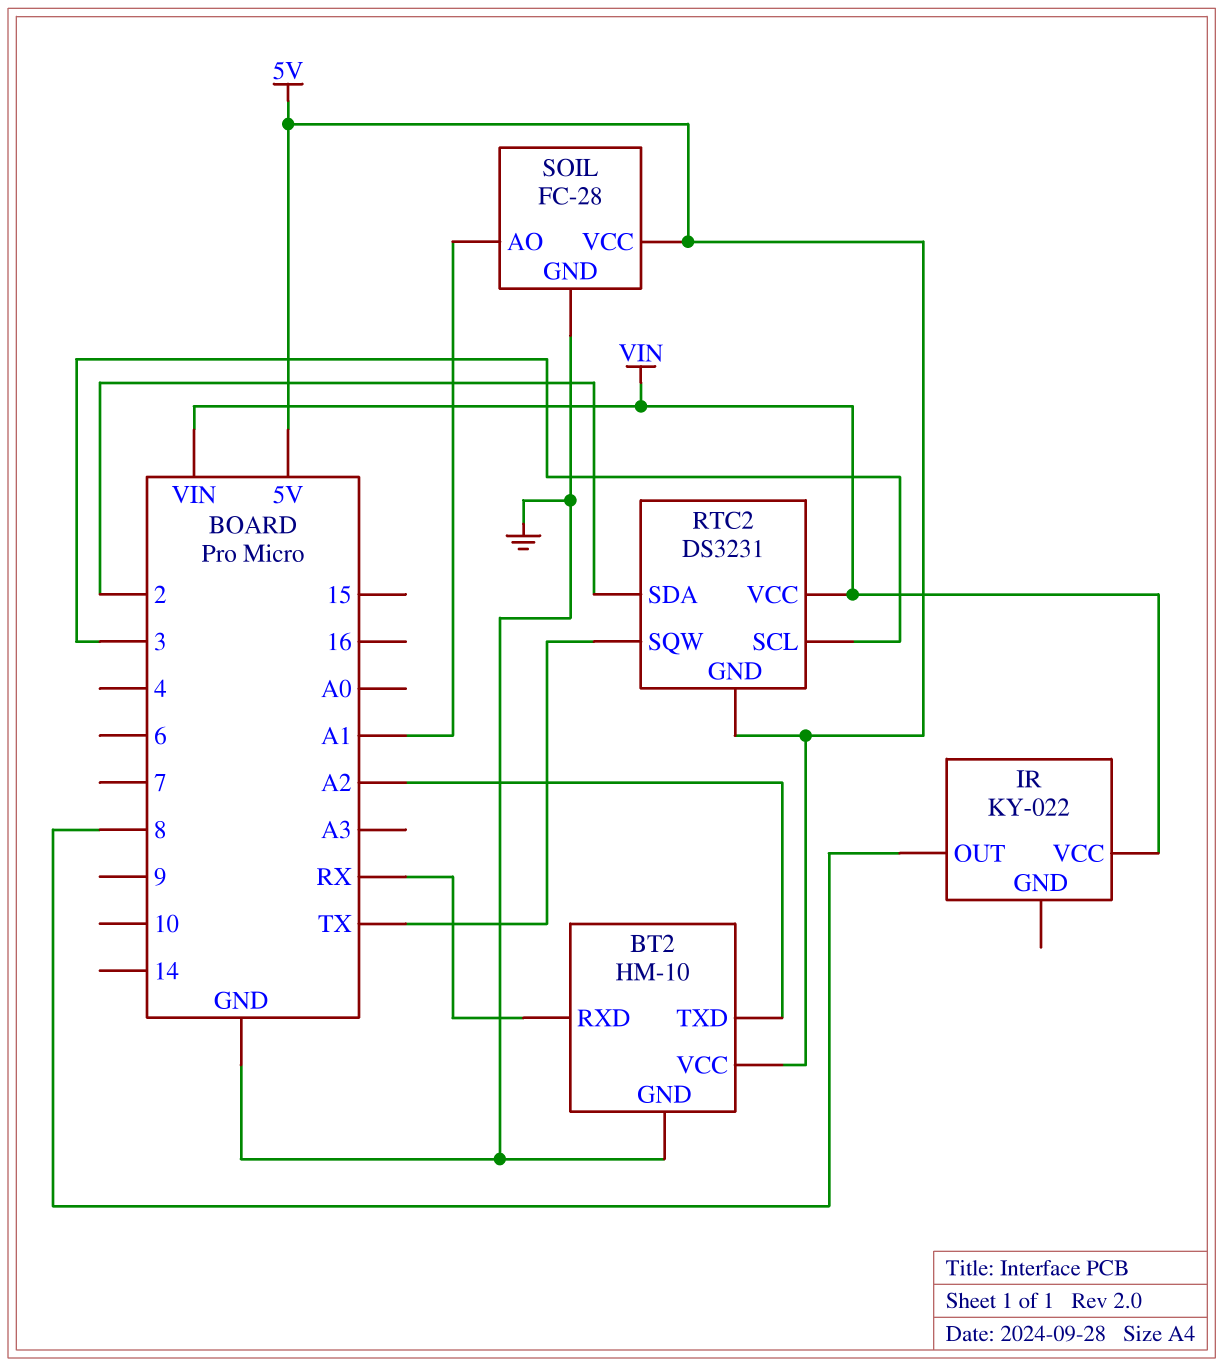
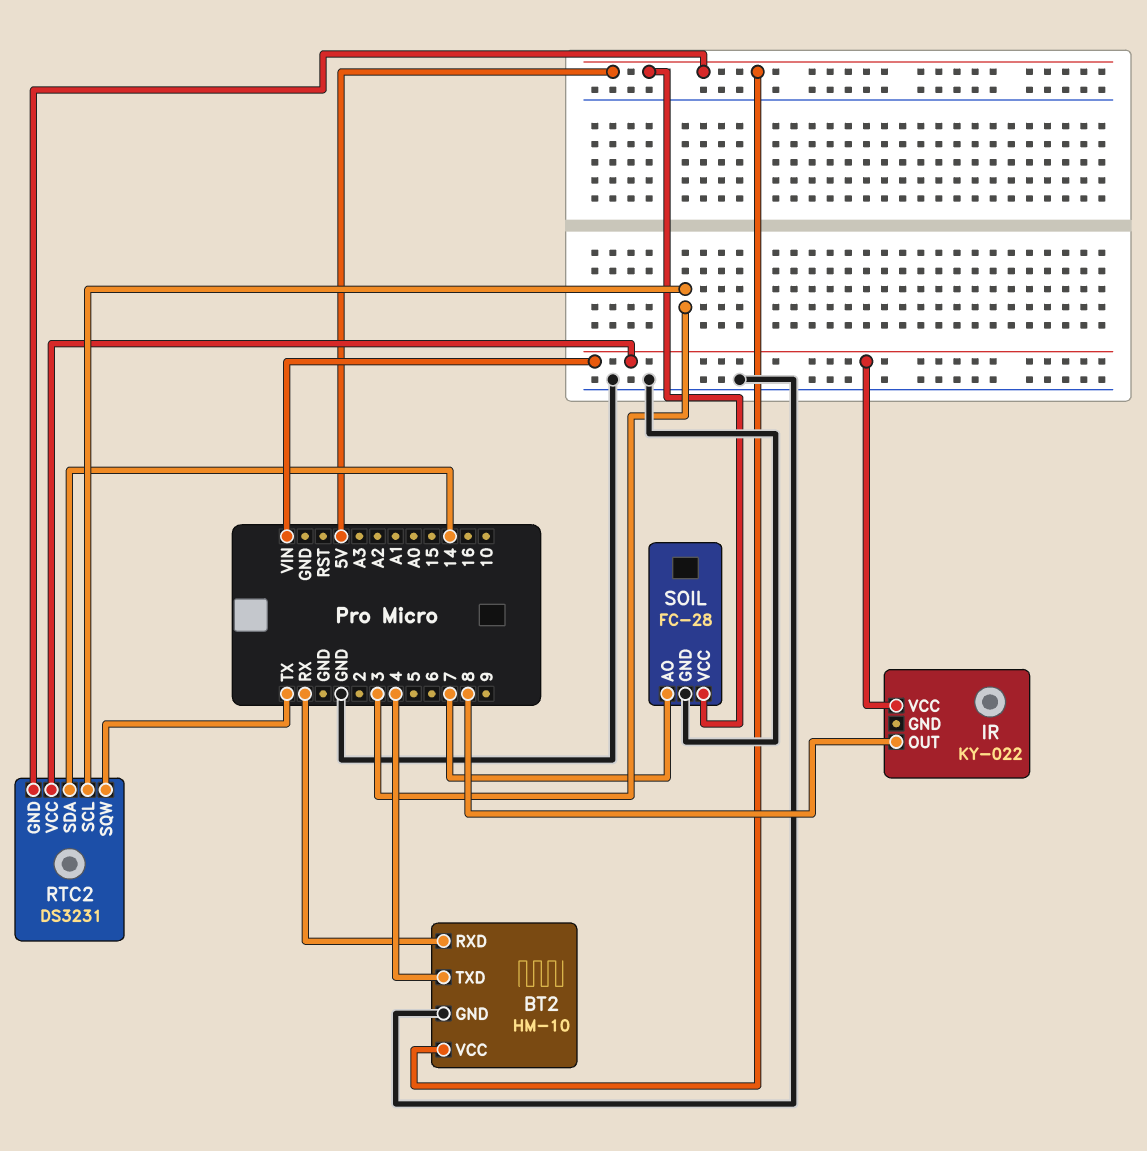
BT2 pin TXD: A2 -> 4
RTC2 pin SDA: 2 -> 14
SOIL pin AO: A1 -> 7

